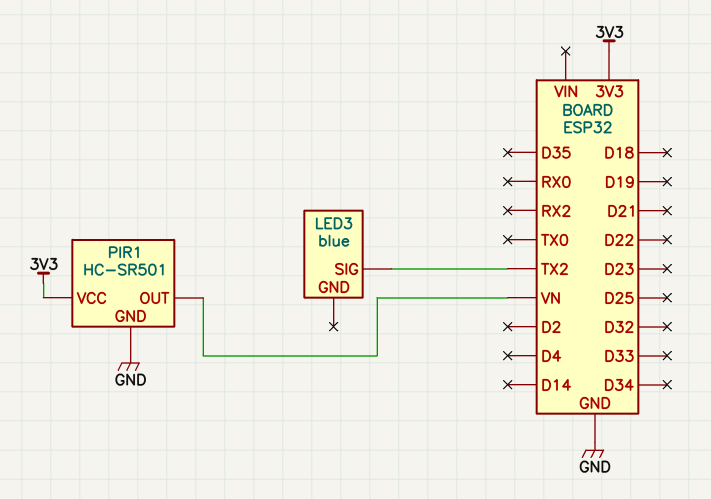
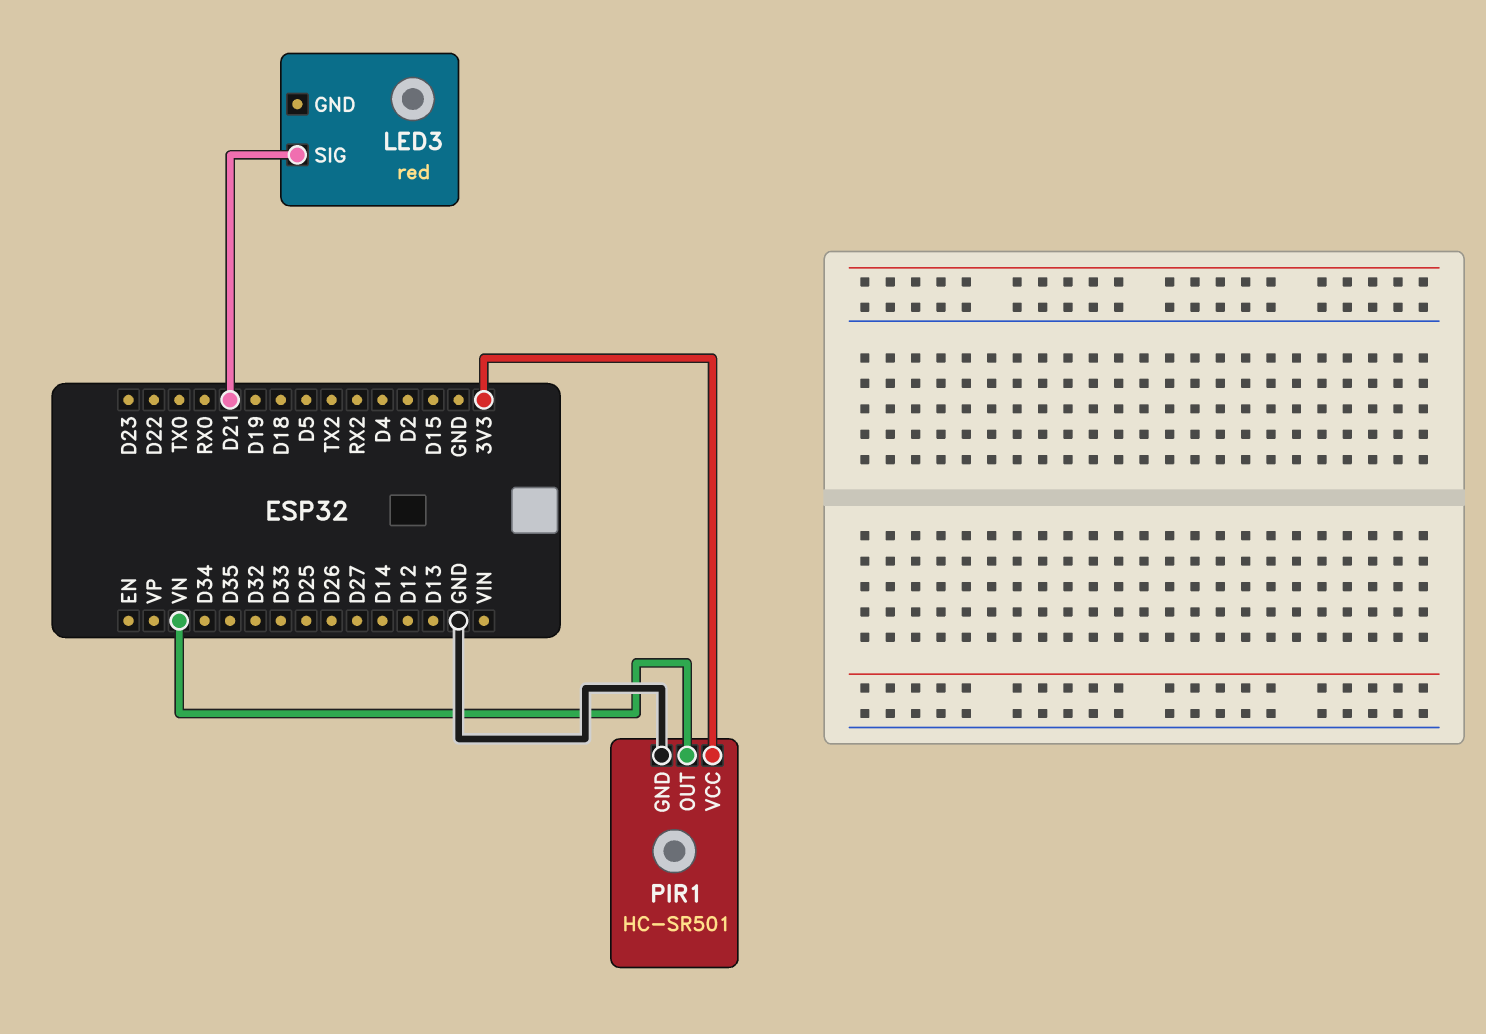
LED3: blue -> red
LED3 pin SIG: TX2 -> D21

